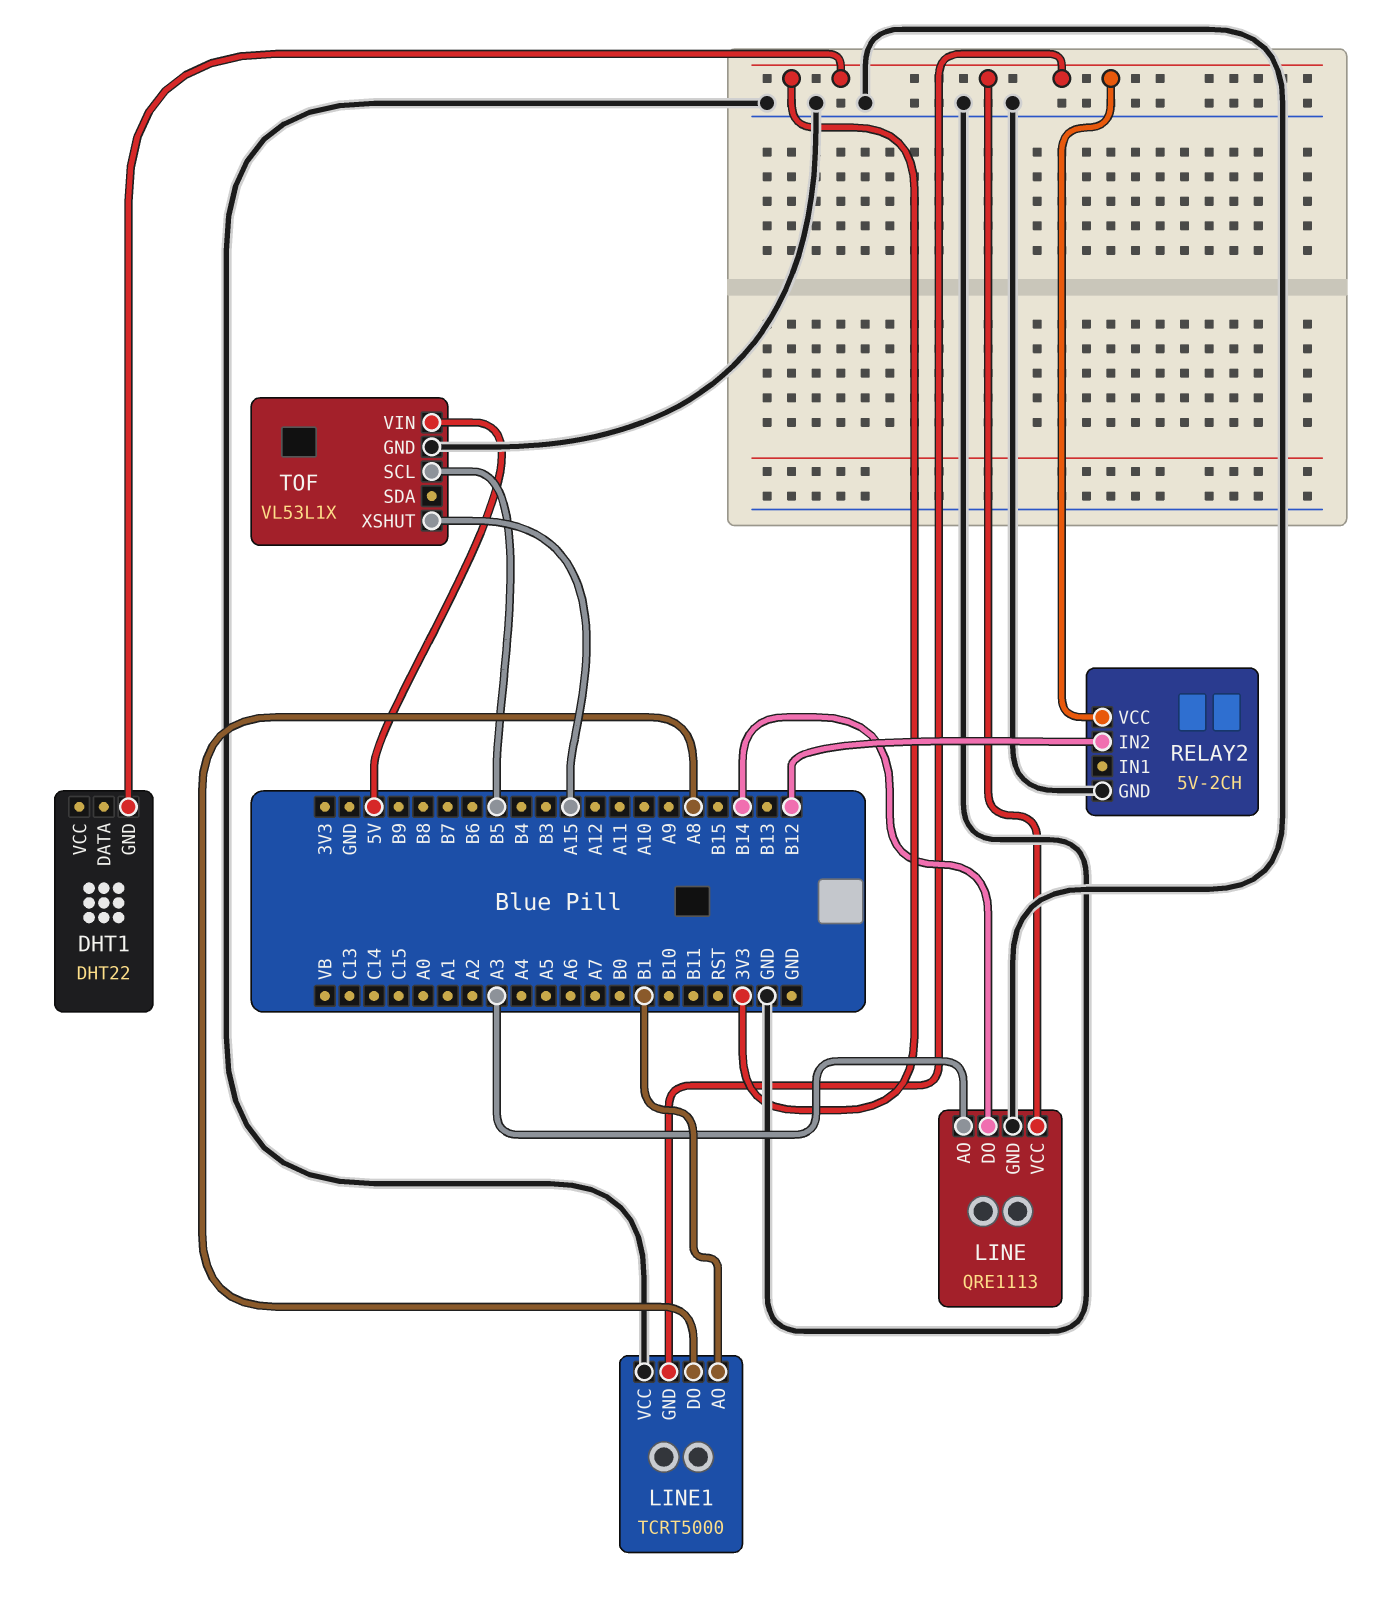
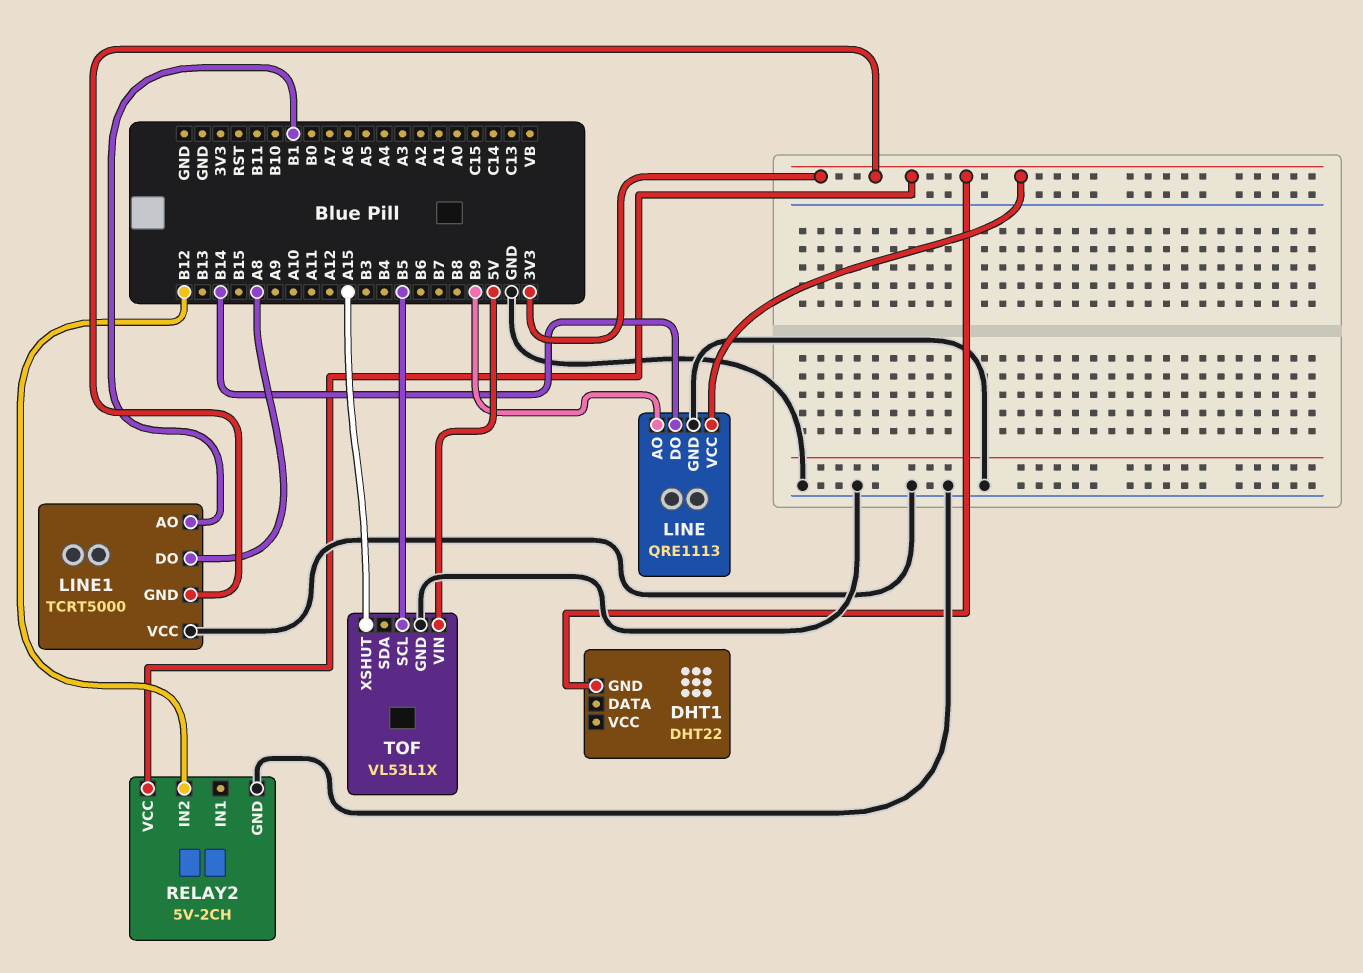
LINE pin AO: A3 -> B9

